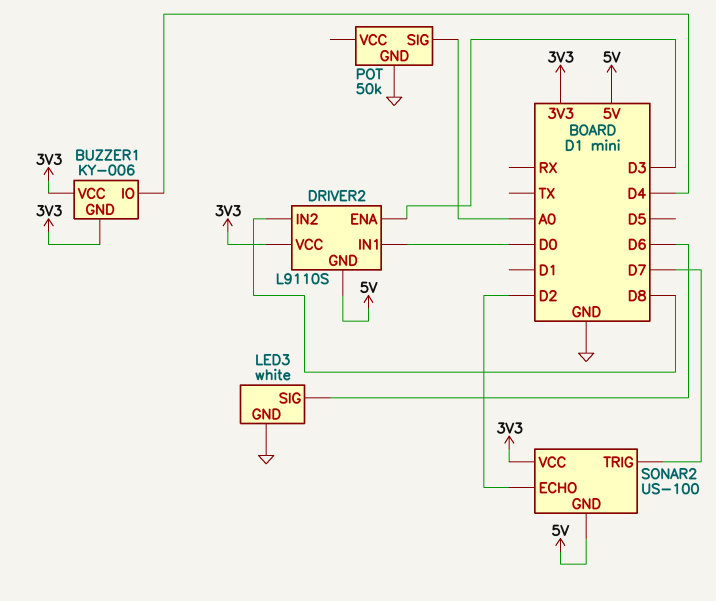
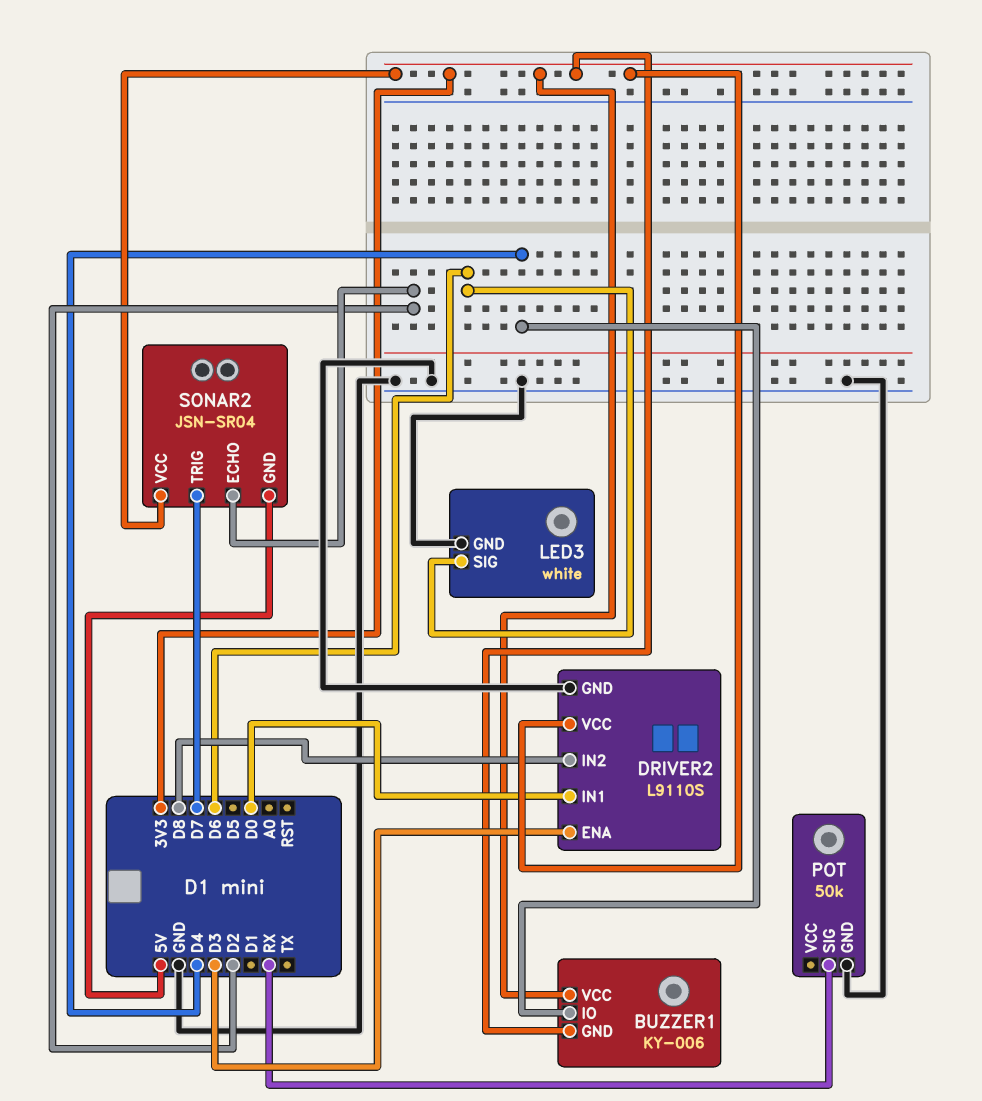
DRIVER2 pin GND: 5V -> GND
POT pin SIG: A0 -> RX
SONAR2: US-100 -> JSN-SR04

